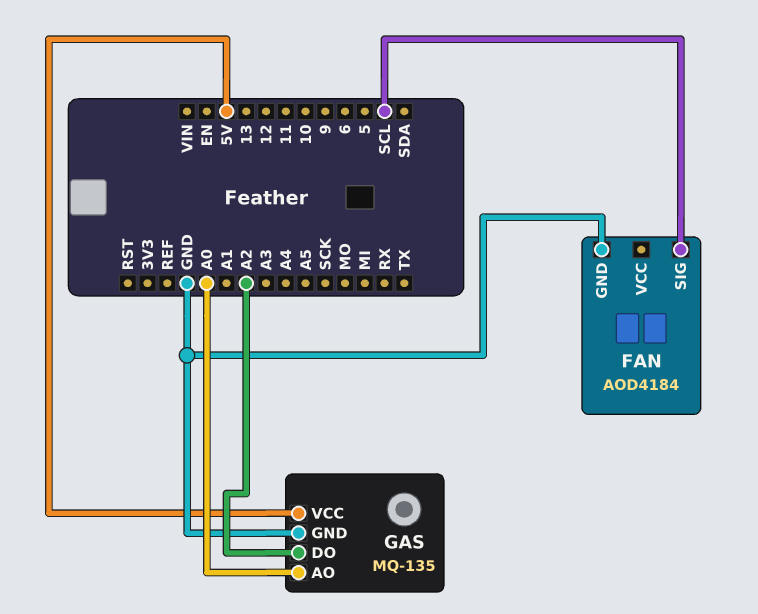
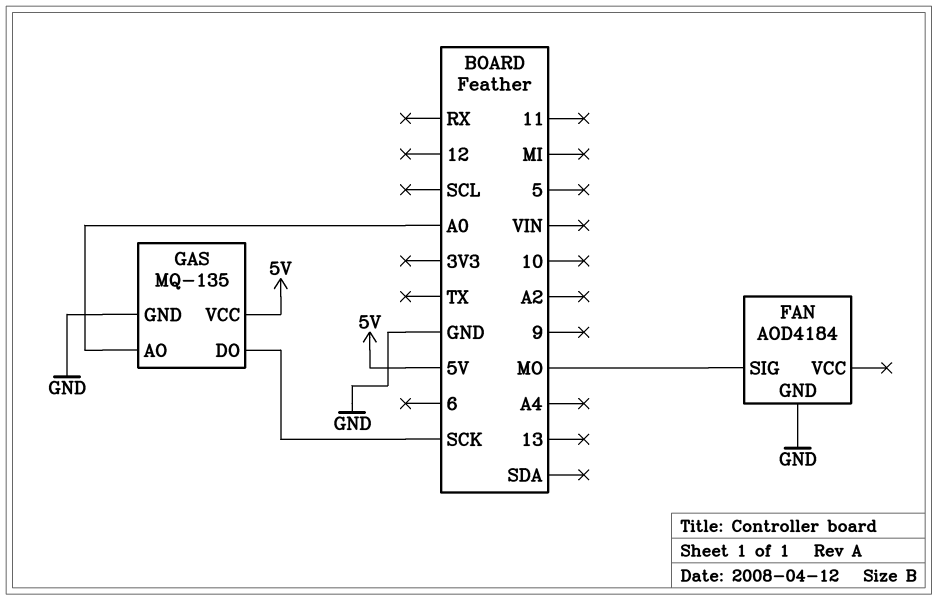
FAN pin SIG: SCL -> MO
GAS pin DO: A2 -> SCK

